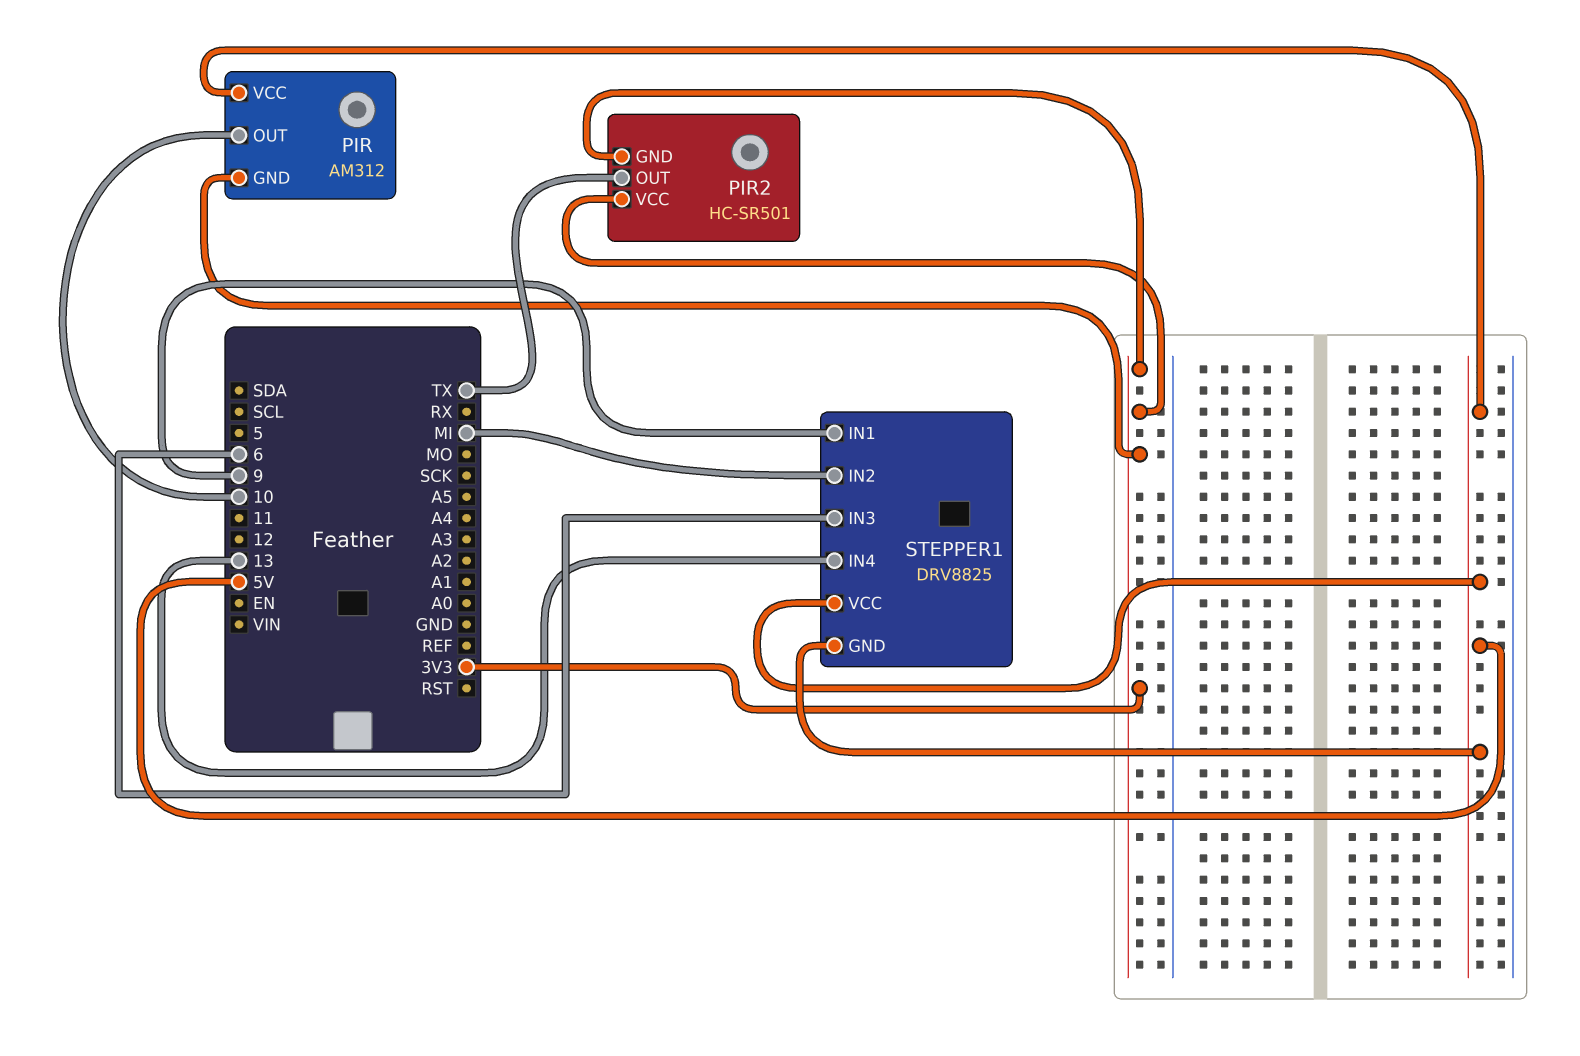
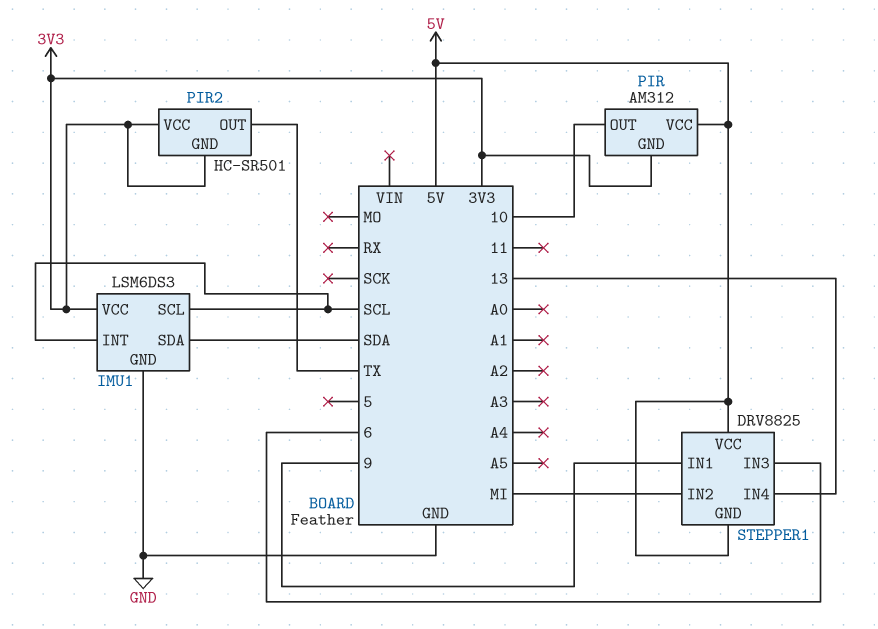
IMU1: none -> LSM6DS3
IMU1 pin GND: none -> GND
IMU1 pin INT: none -> SCL
IMU1 pin SCL: none -> SCL
IMU1 pin SDA: none -> SDA
IMU1 pin VCC: none -> 3V3

